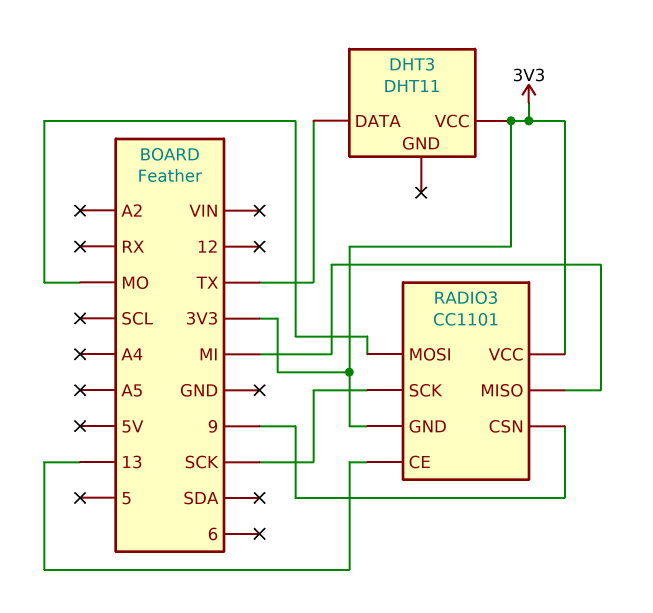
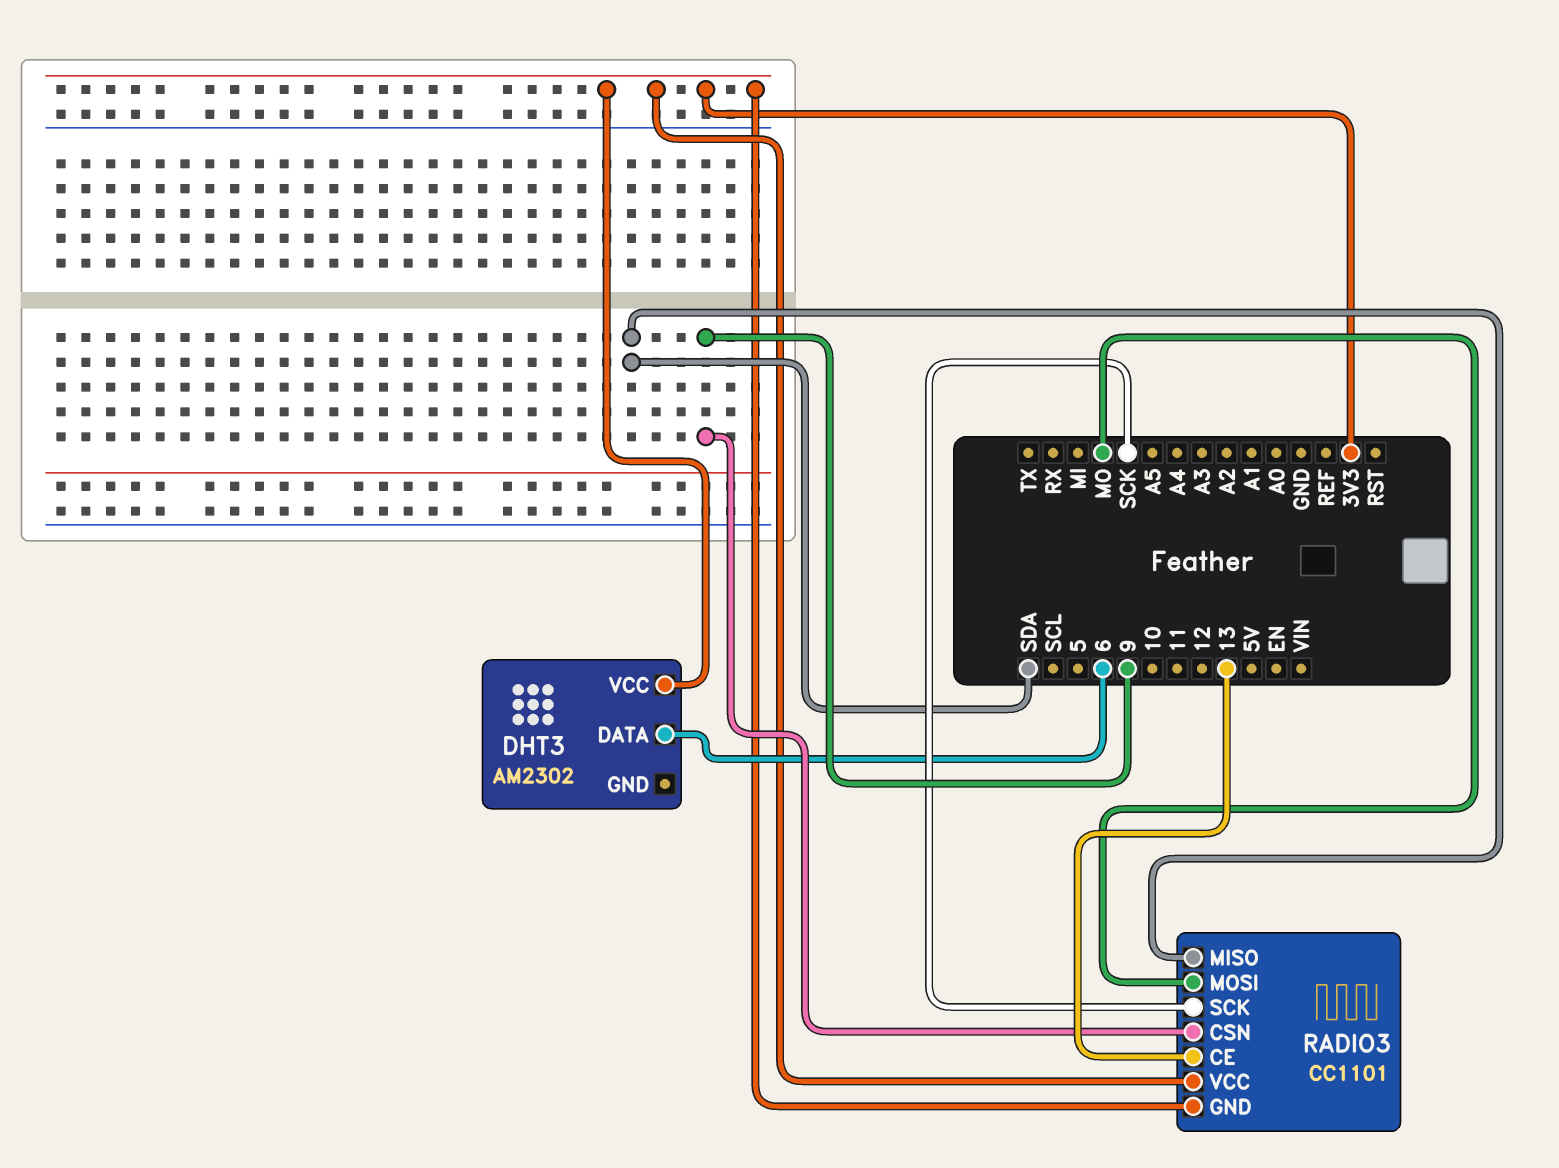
DHT3: DHT11 -> AM2302
DHT3 pin DATA: TX -> 6
RADIO3 pin MISO: MI -> SDA

